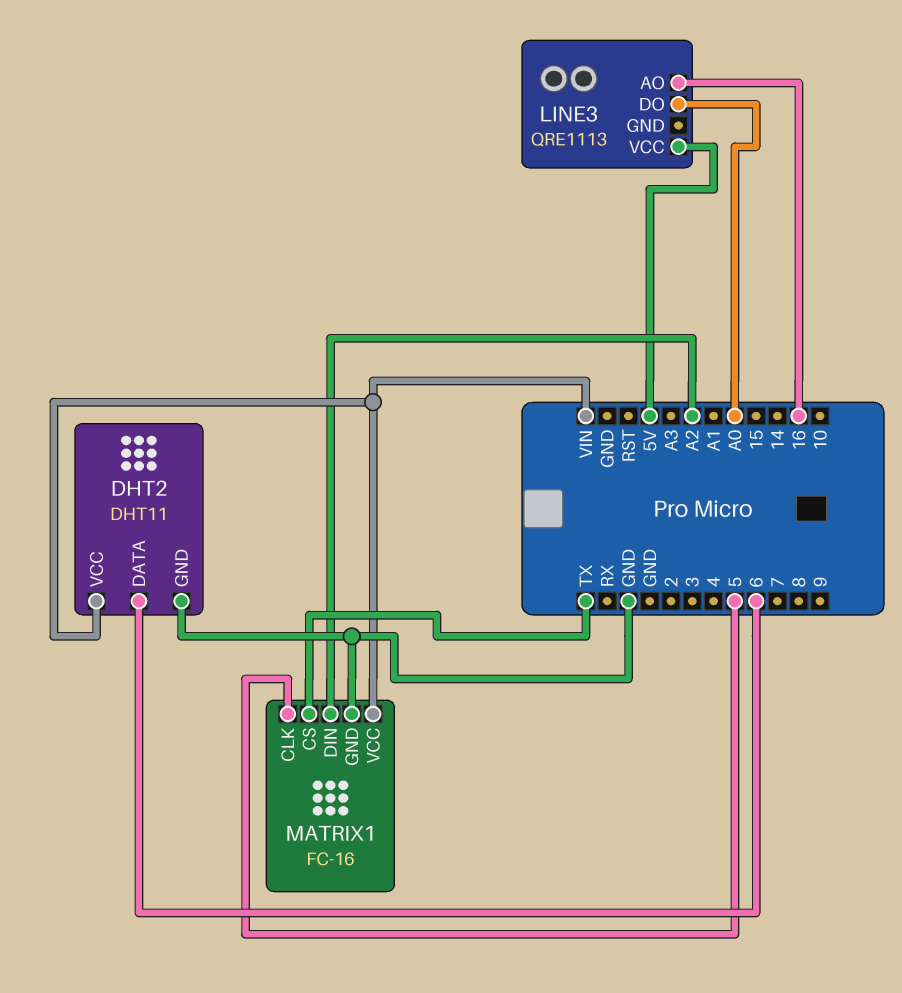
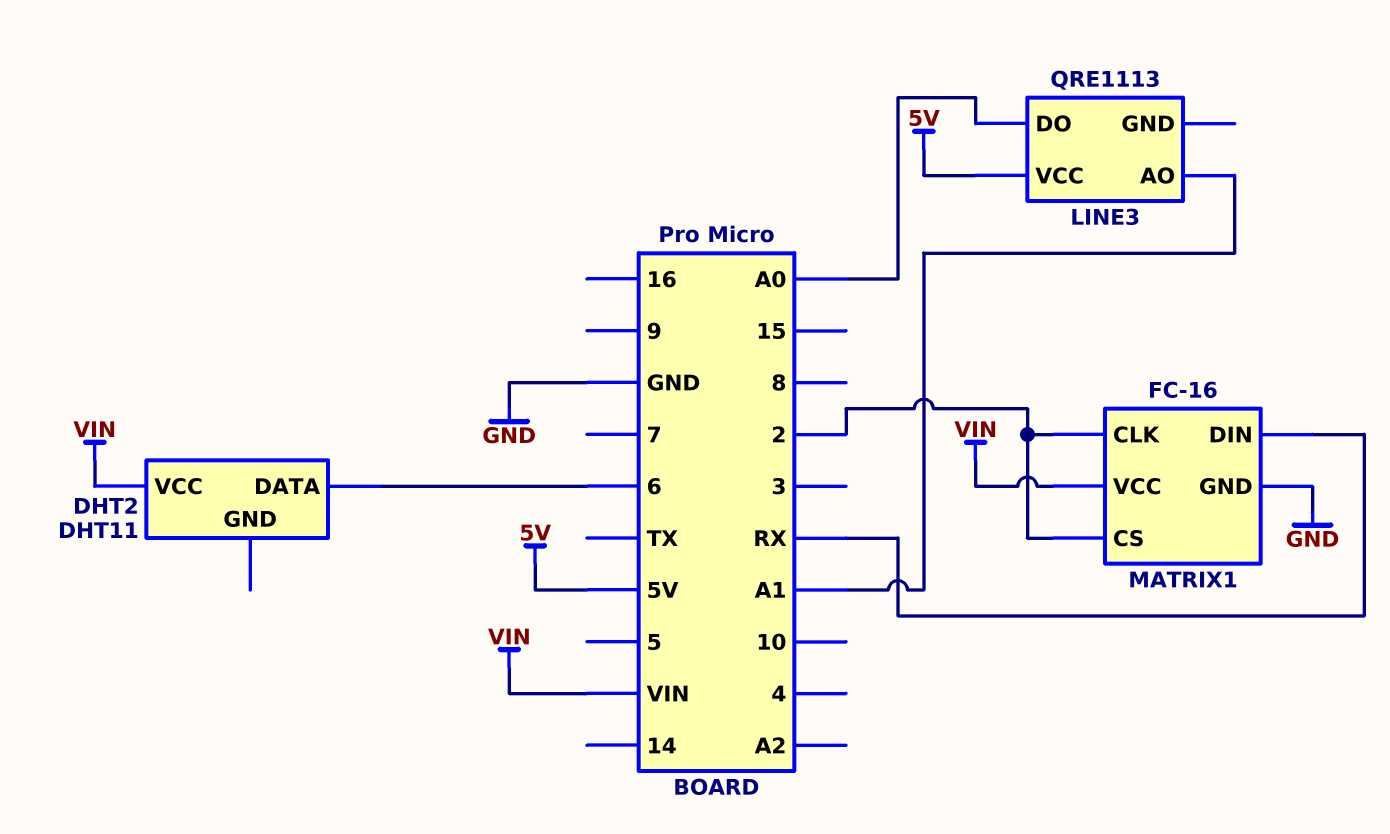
DHT2 pin GND: GND -> none
LINE3 pin AO: 16 -> A1
MATRIX1 pin CLK: 5 -> 2
MATRIX1 pin CS: TX -> 2
MATRIX1 pin DIN: A2 -> RX

